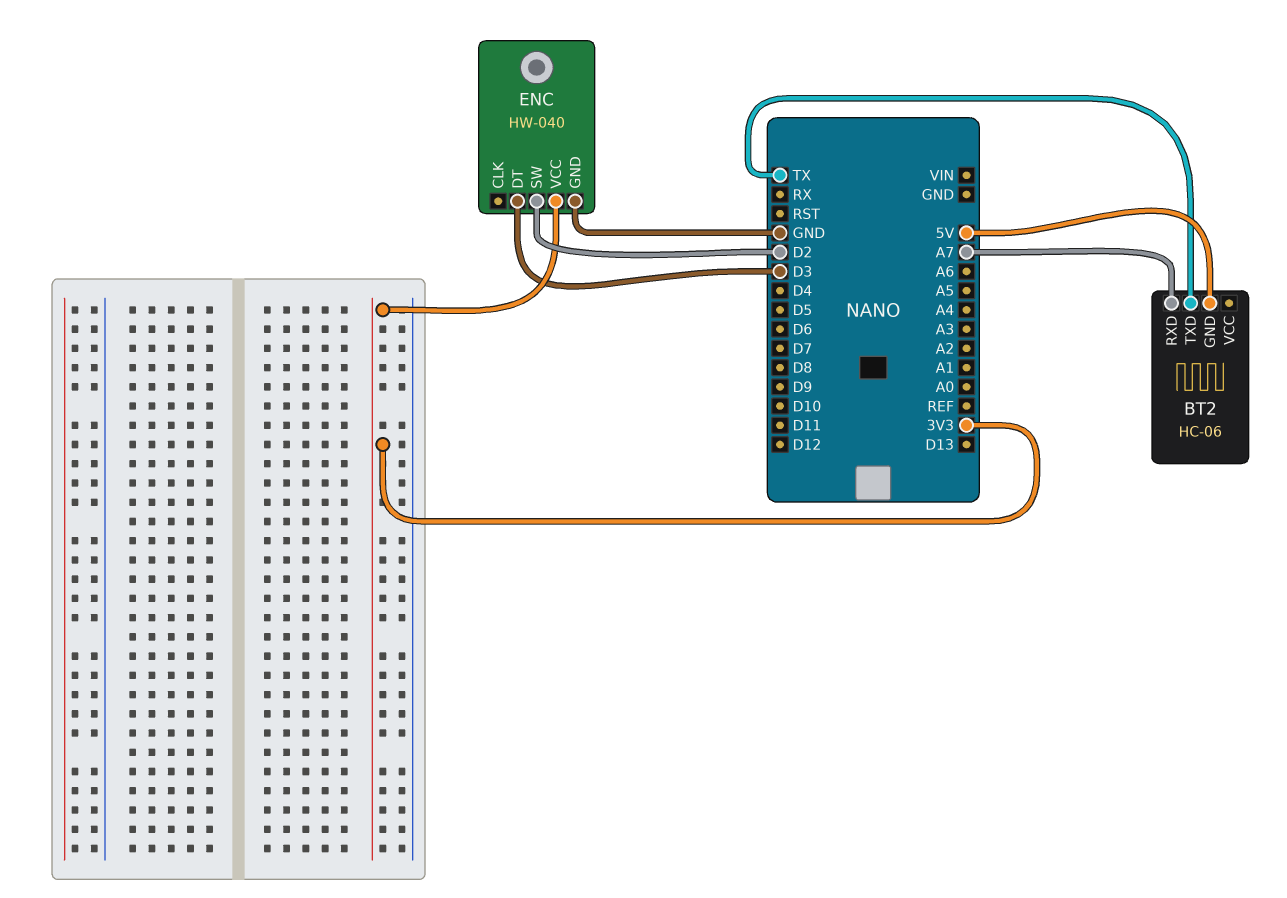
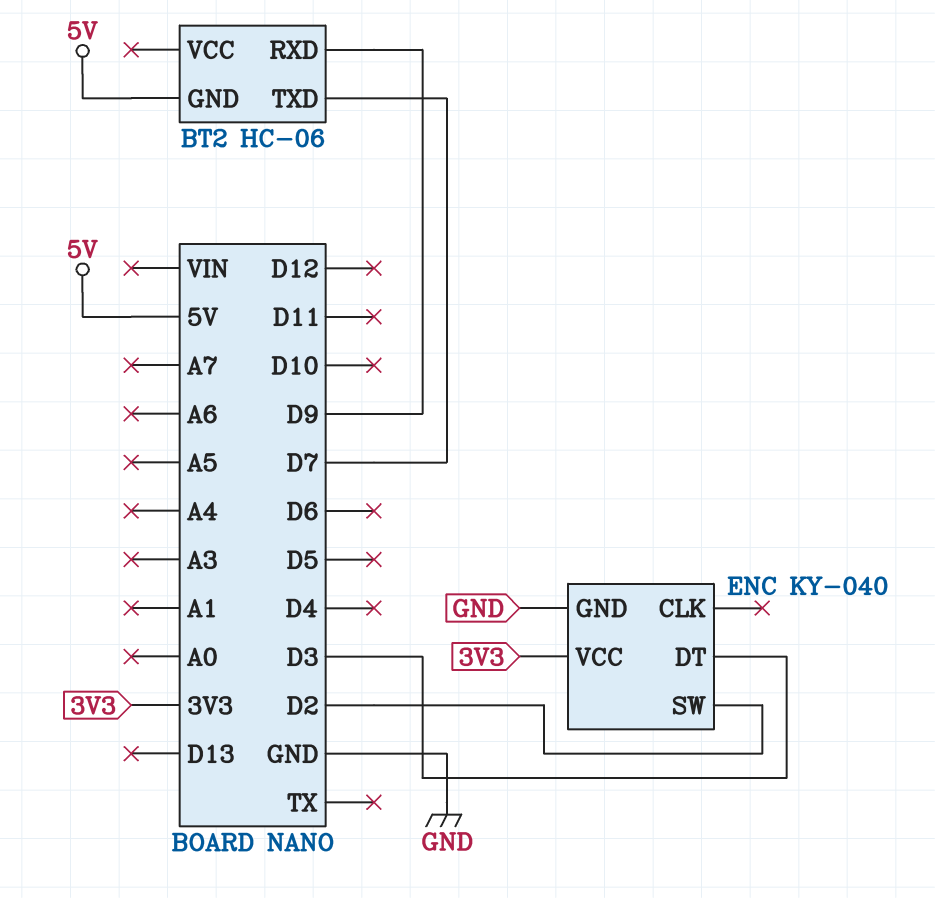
BT2 pin RXD: A7 -> D9
BT2 pin TXD: TX -> D7
ENC: HW-040 -> KY-040

